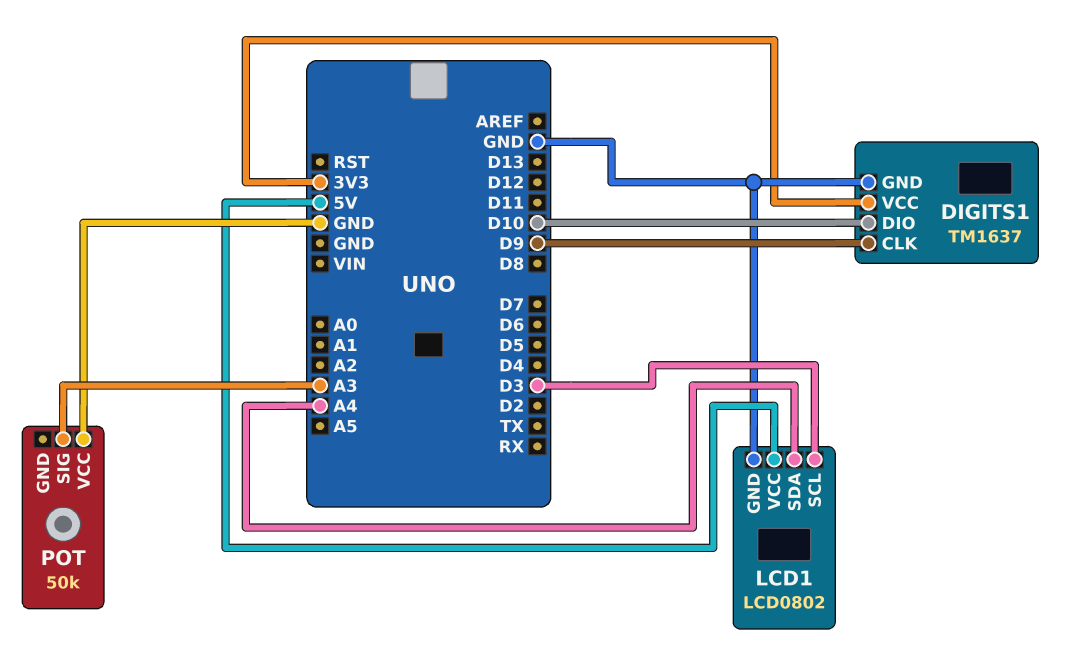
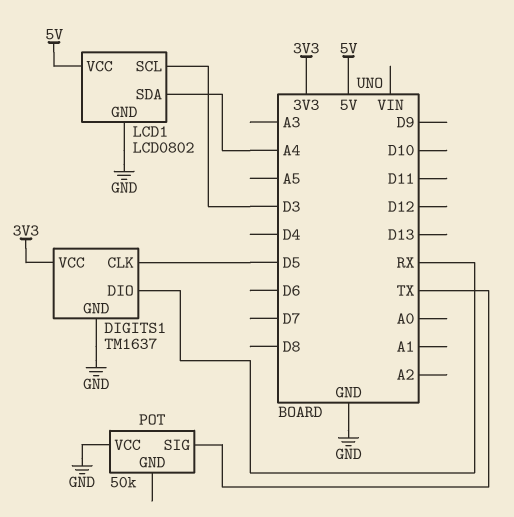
DIGITS1 pin CLK: D9 -> D5
DIGITS1 pin DIO: D10 -> RX
POT pin SIG: A3 -> TX

